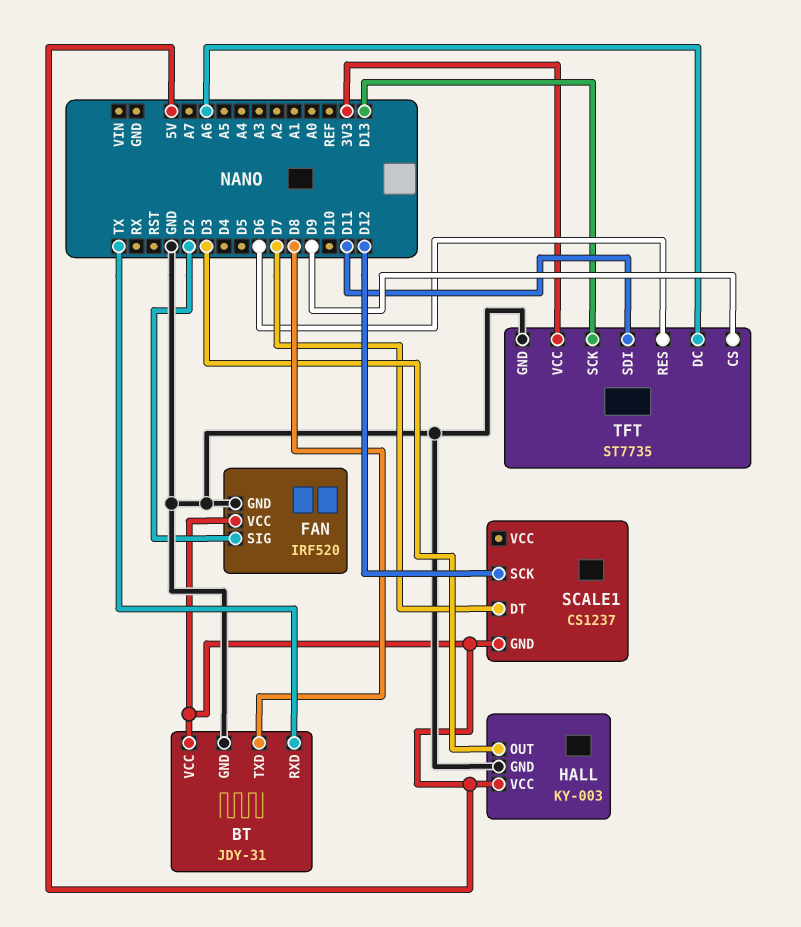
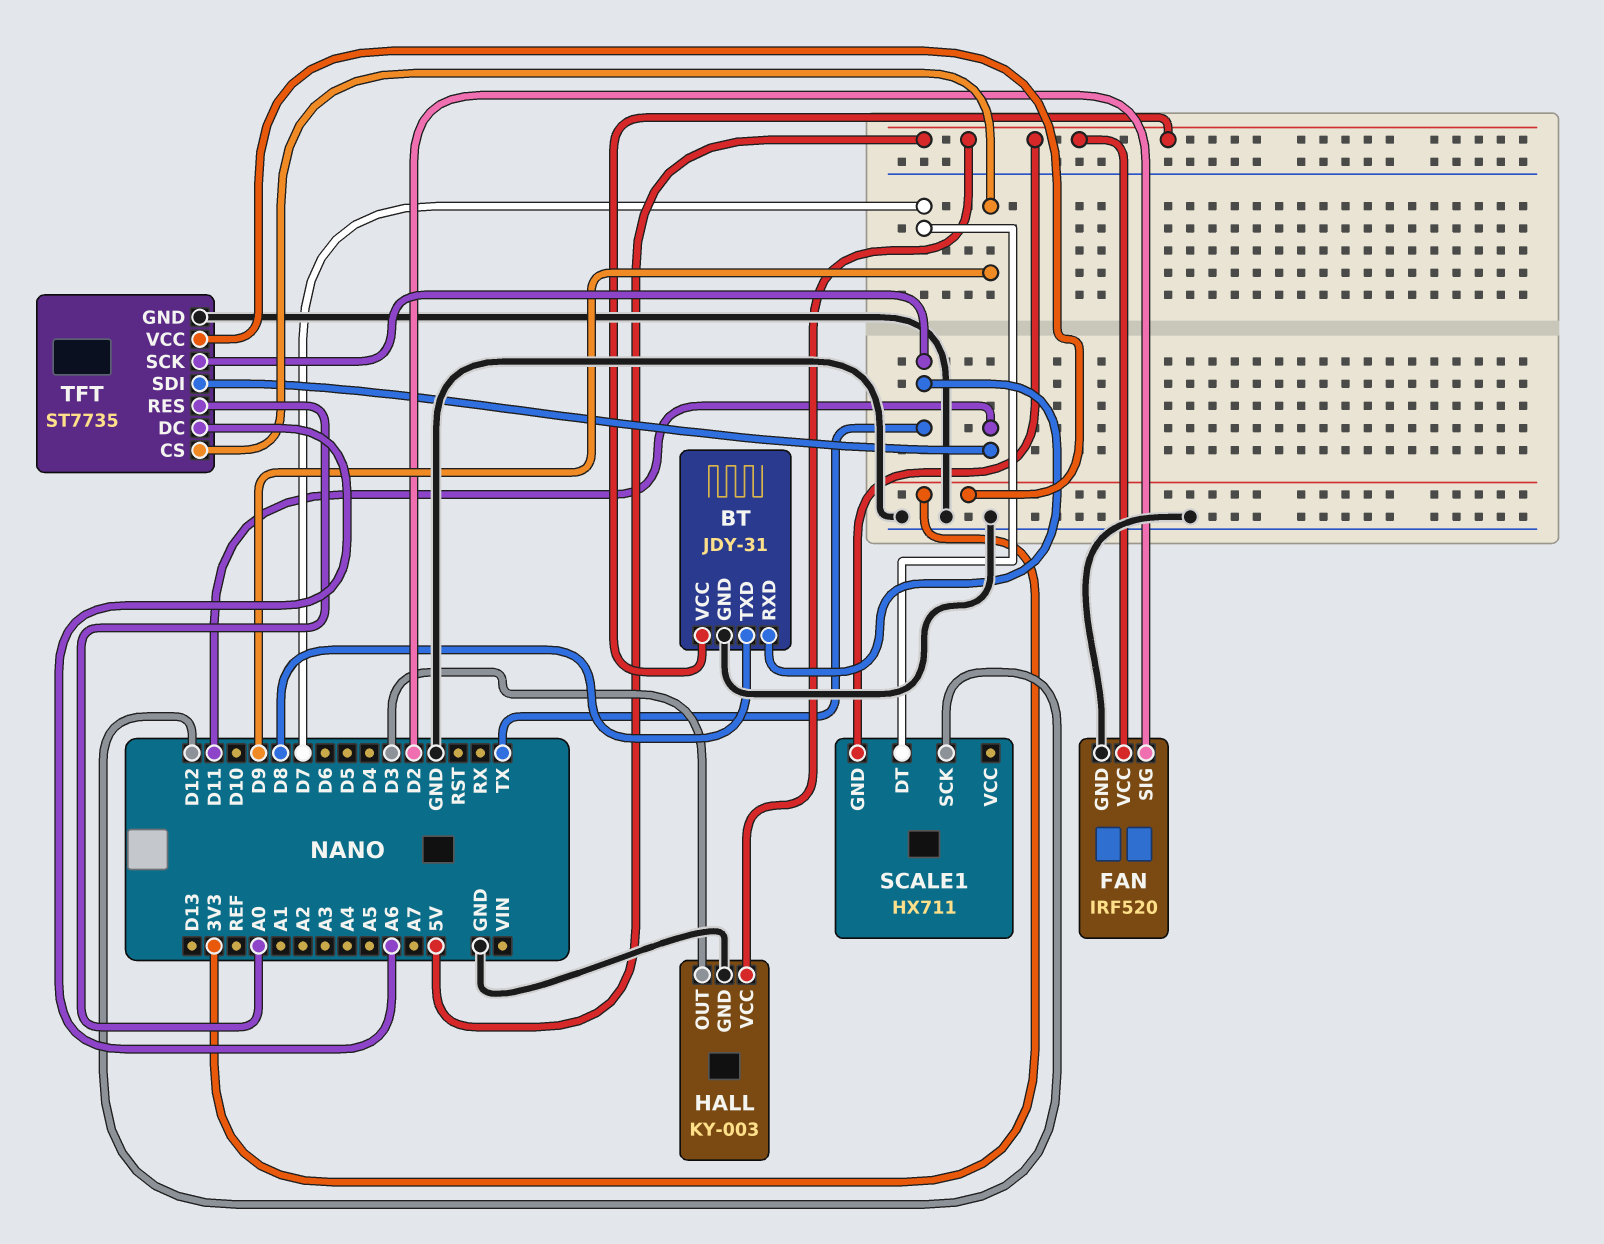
SCALE1: CS1237 -> HX711
TFT pin RES: D6 -> A0
TFT pin SCK: D13 -> TX

